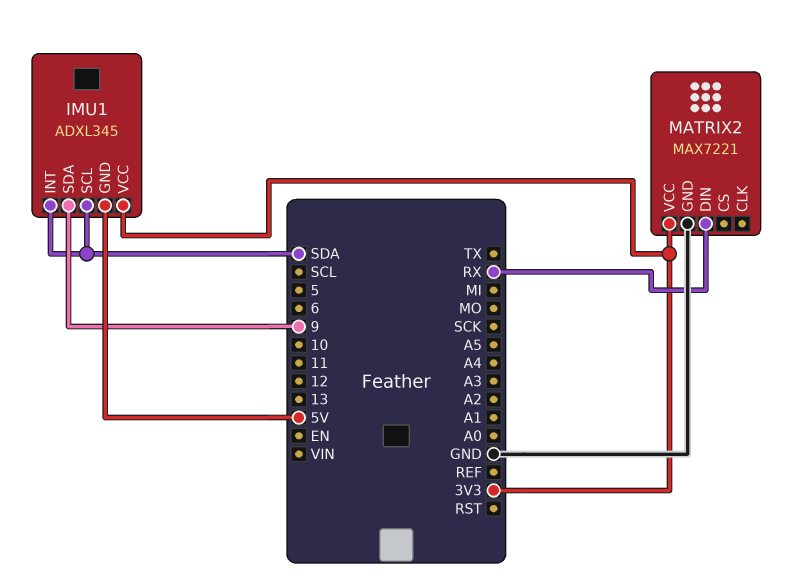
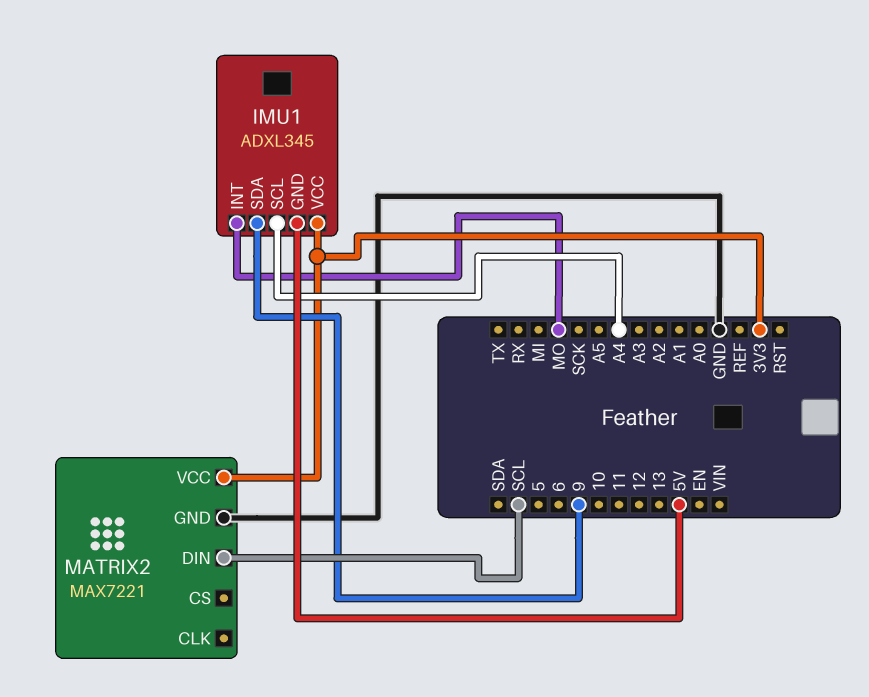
IMU1 pin INT: SDA -> MO
IMU1 pin SCL: SDA -> A4
MATRIX2 pin DIN: RX -> SCL

